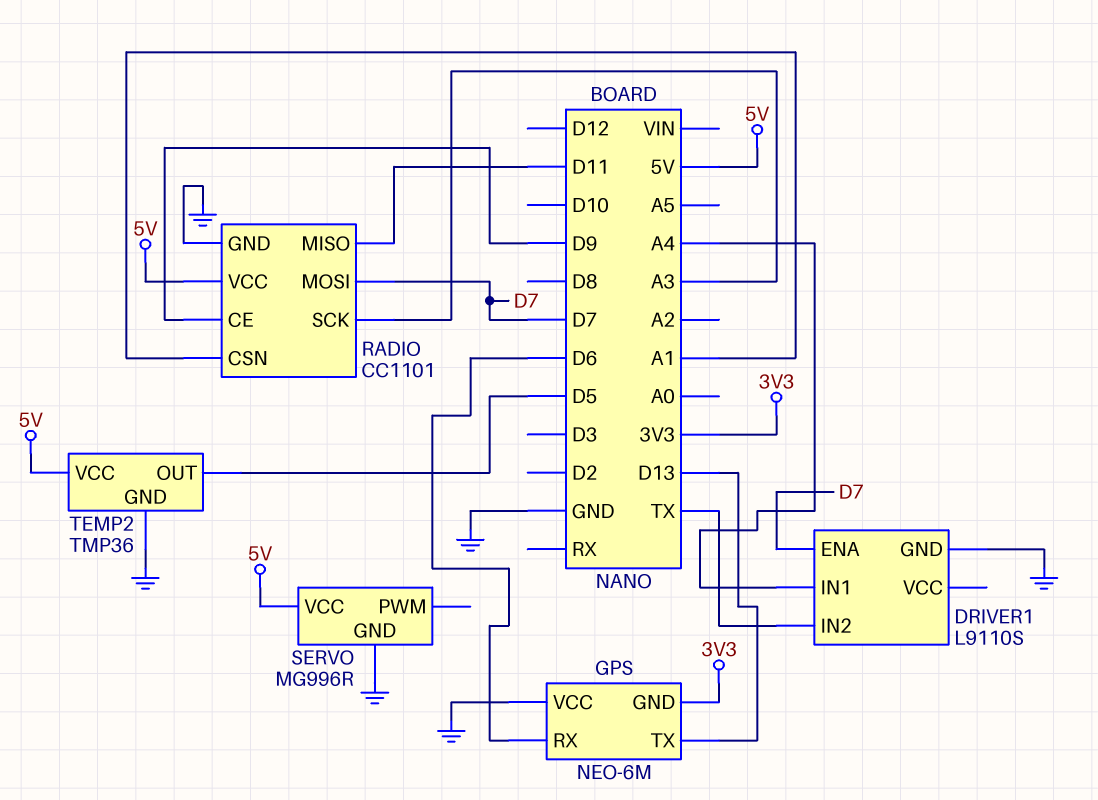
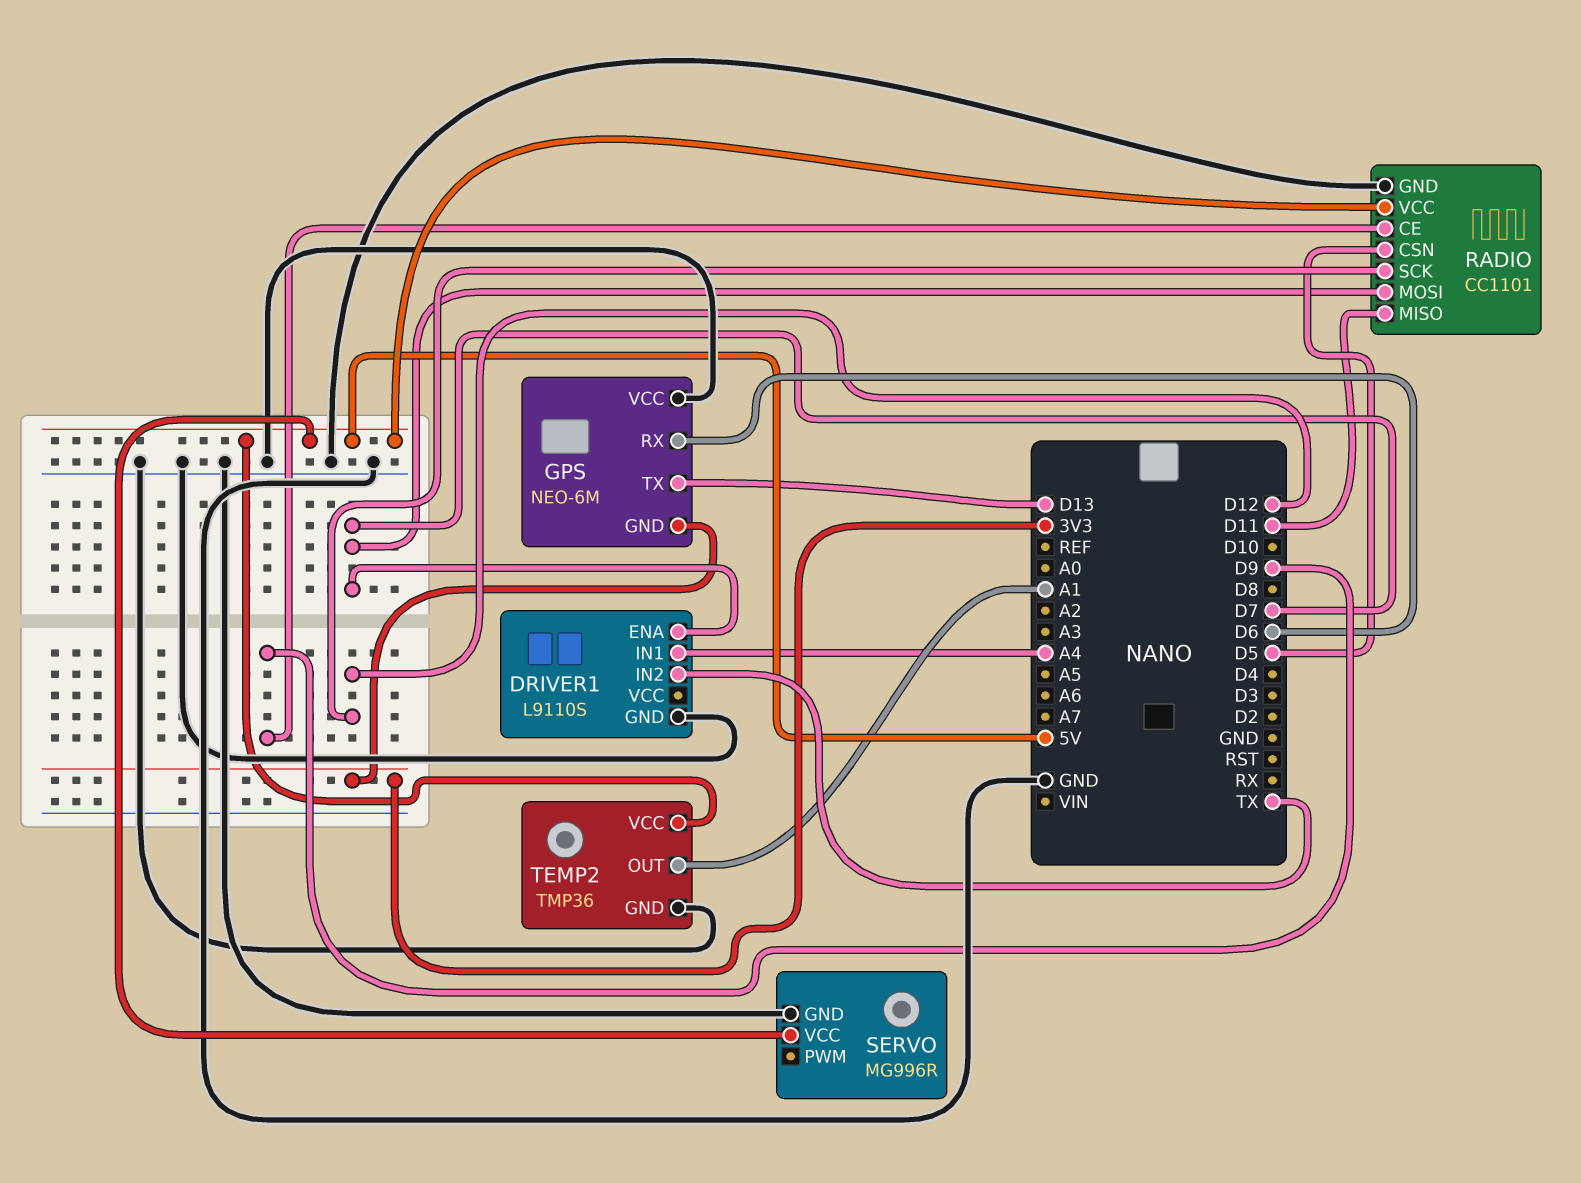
RADIO pin CSN: A1 -> D5
RADIO pin SCK: A3 -> D12
TEMP2 pin OUT: D5 -> A1

